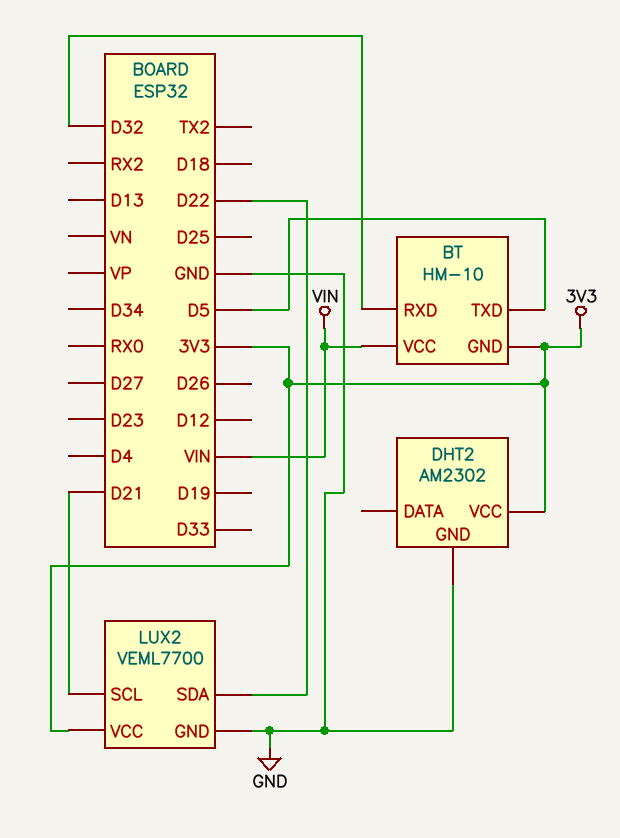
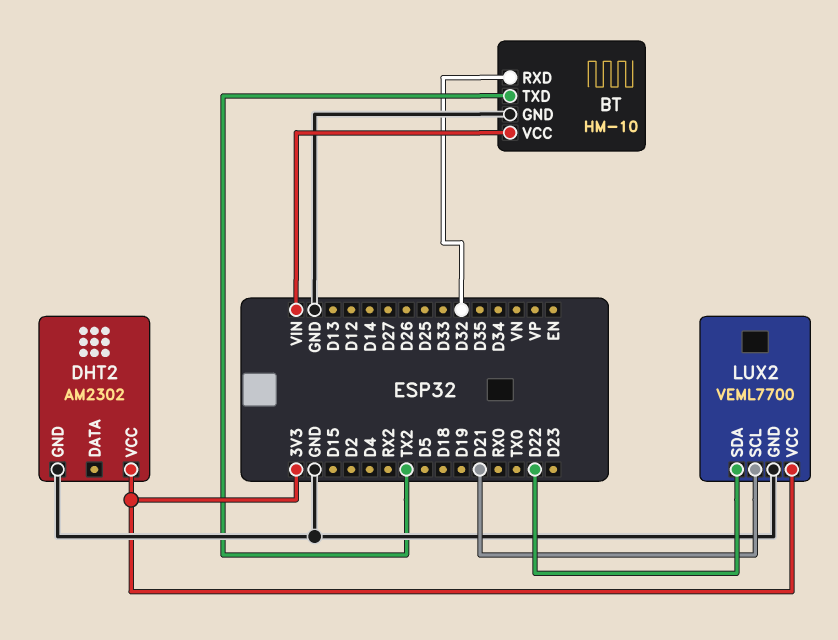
BT pin GND: 3V3 -> GND
BT pin TXD: D5 -> TX2

